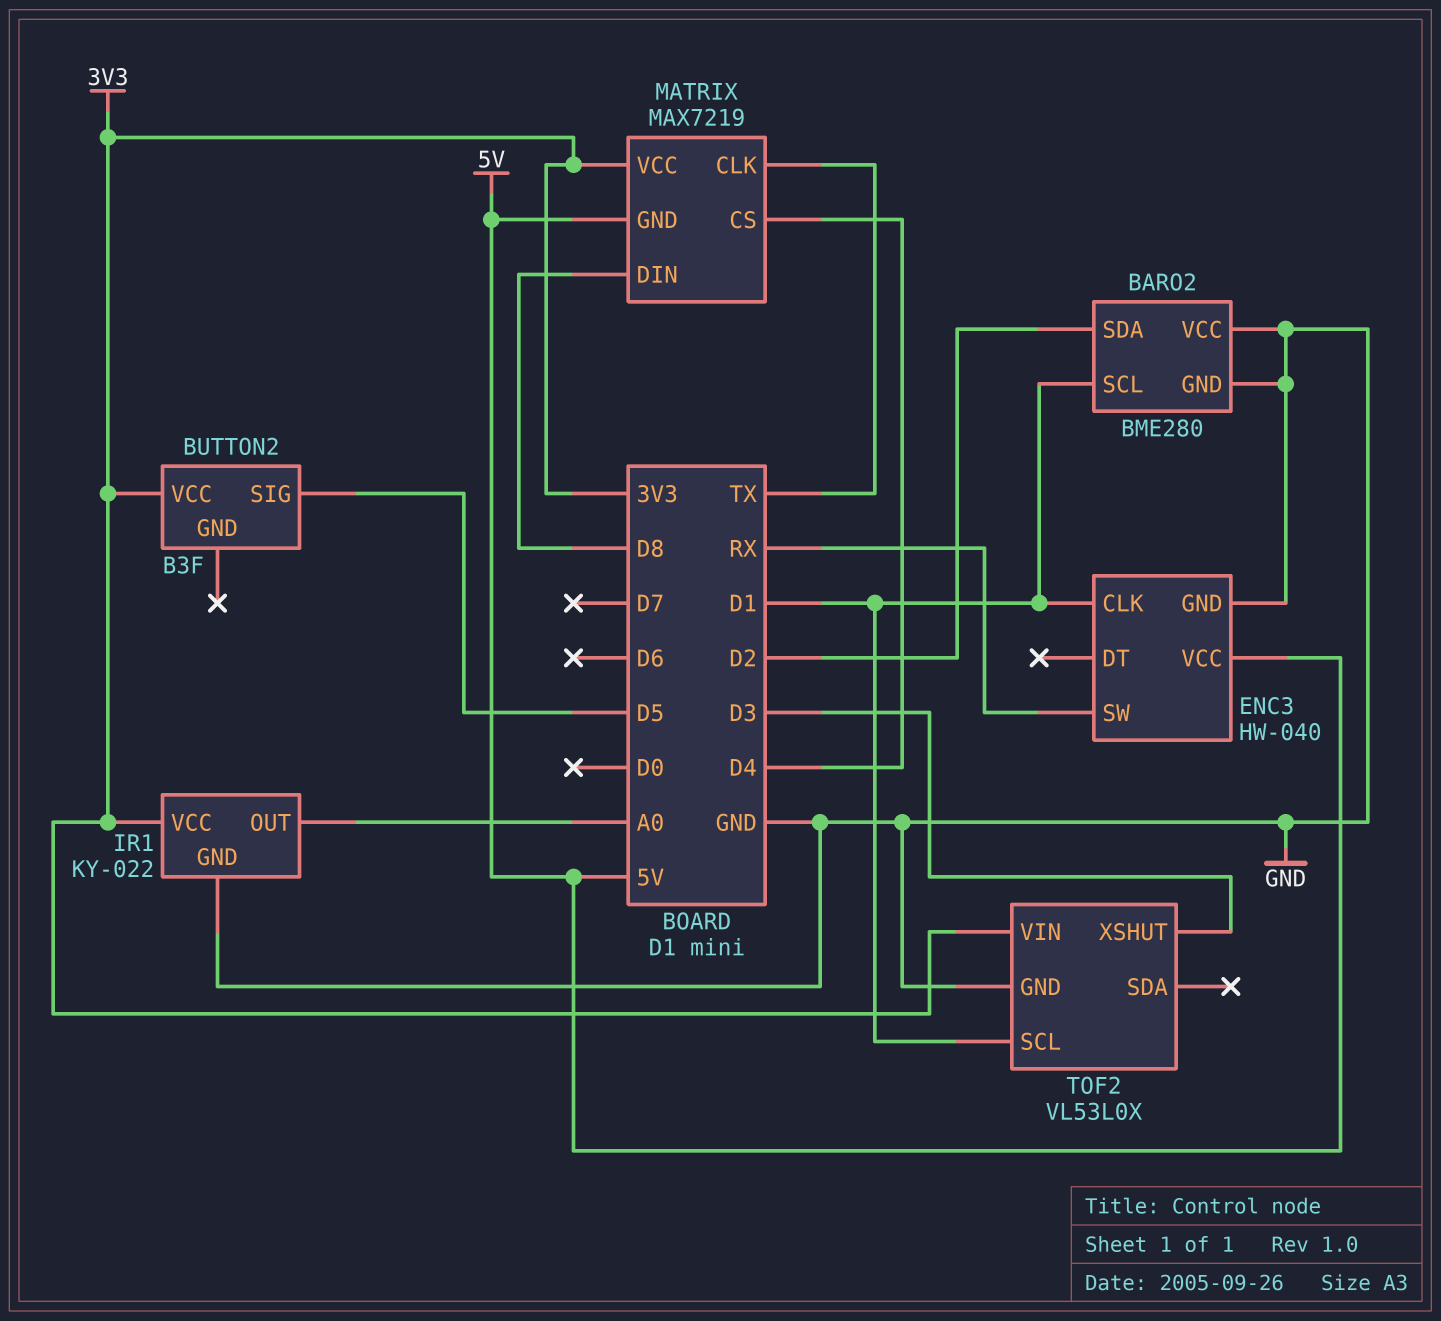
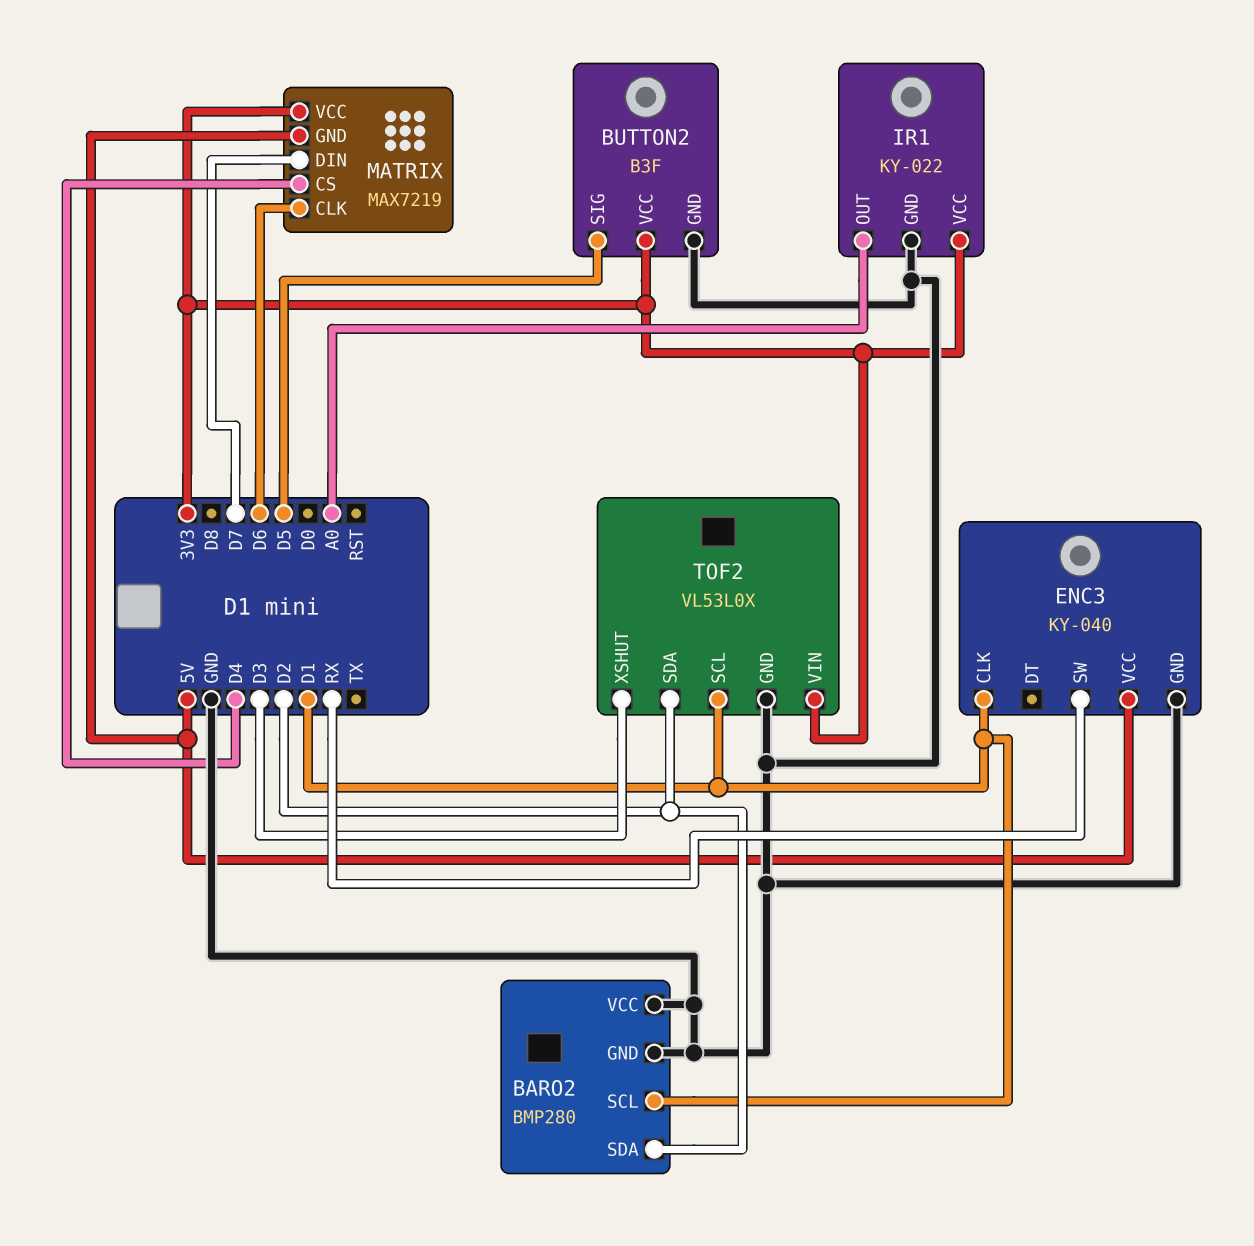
BARO2: BME280 -> BMP280
BUTTON2 pin GND: none -> GND
ENC3: HW-040 -> KY-040
MATRIX pin CLK: TX -> D6
MATRIX pin DIN: D8 -> D7
TOF2 pin SDA: none -> D2

